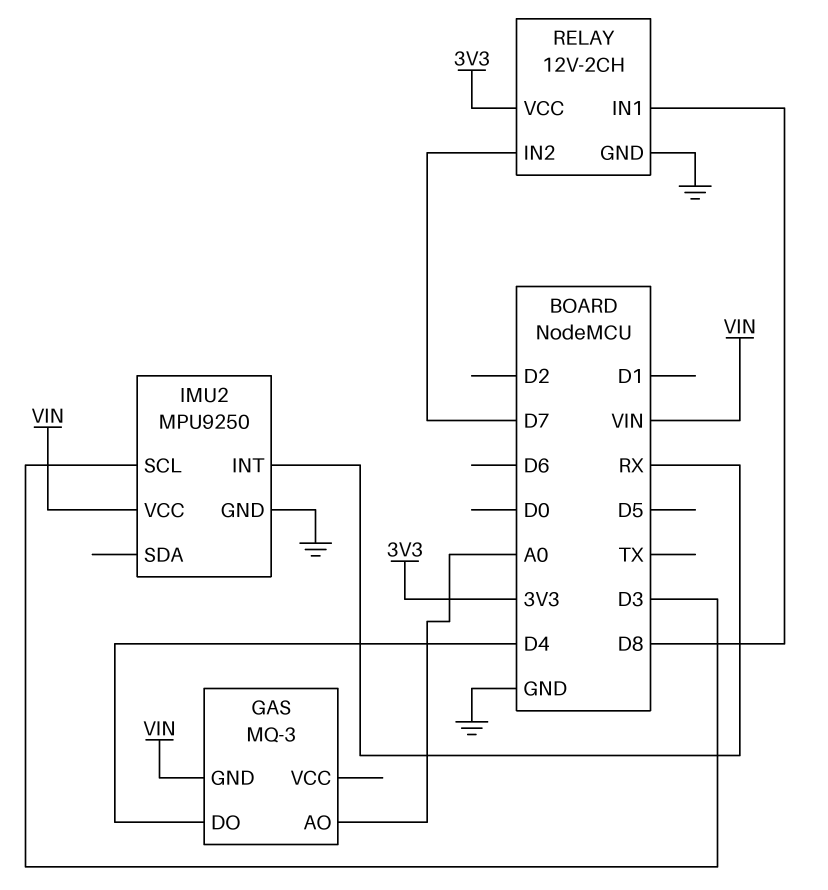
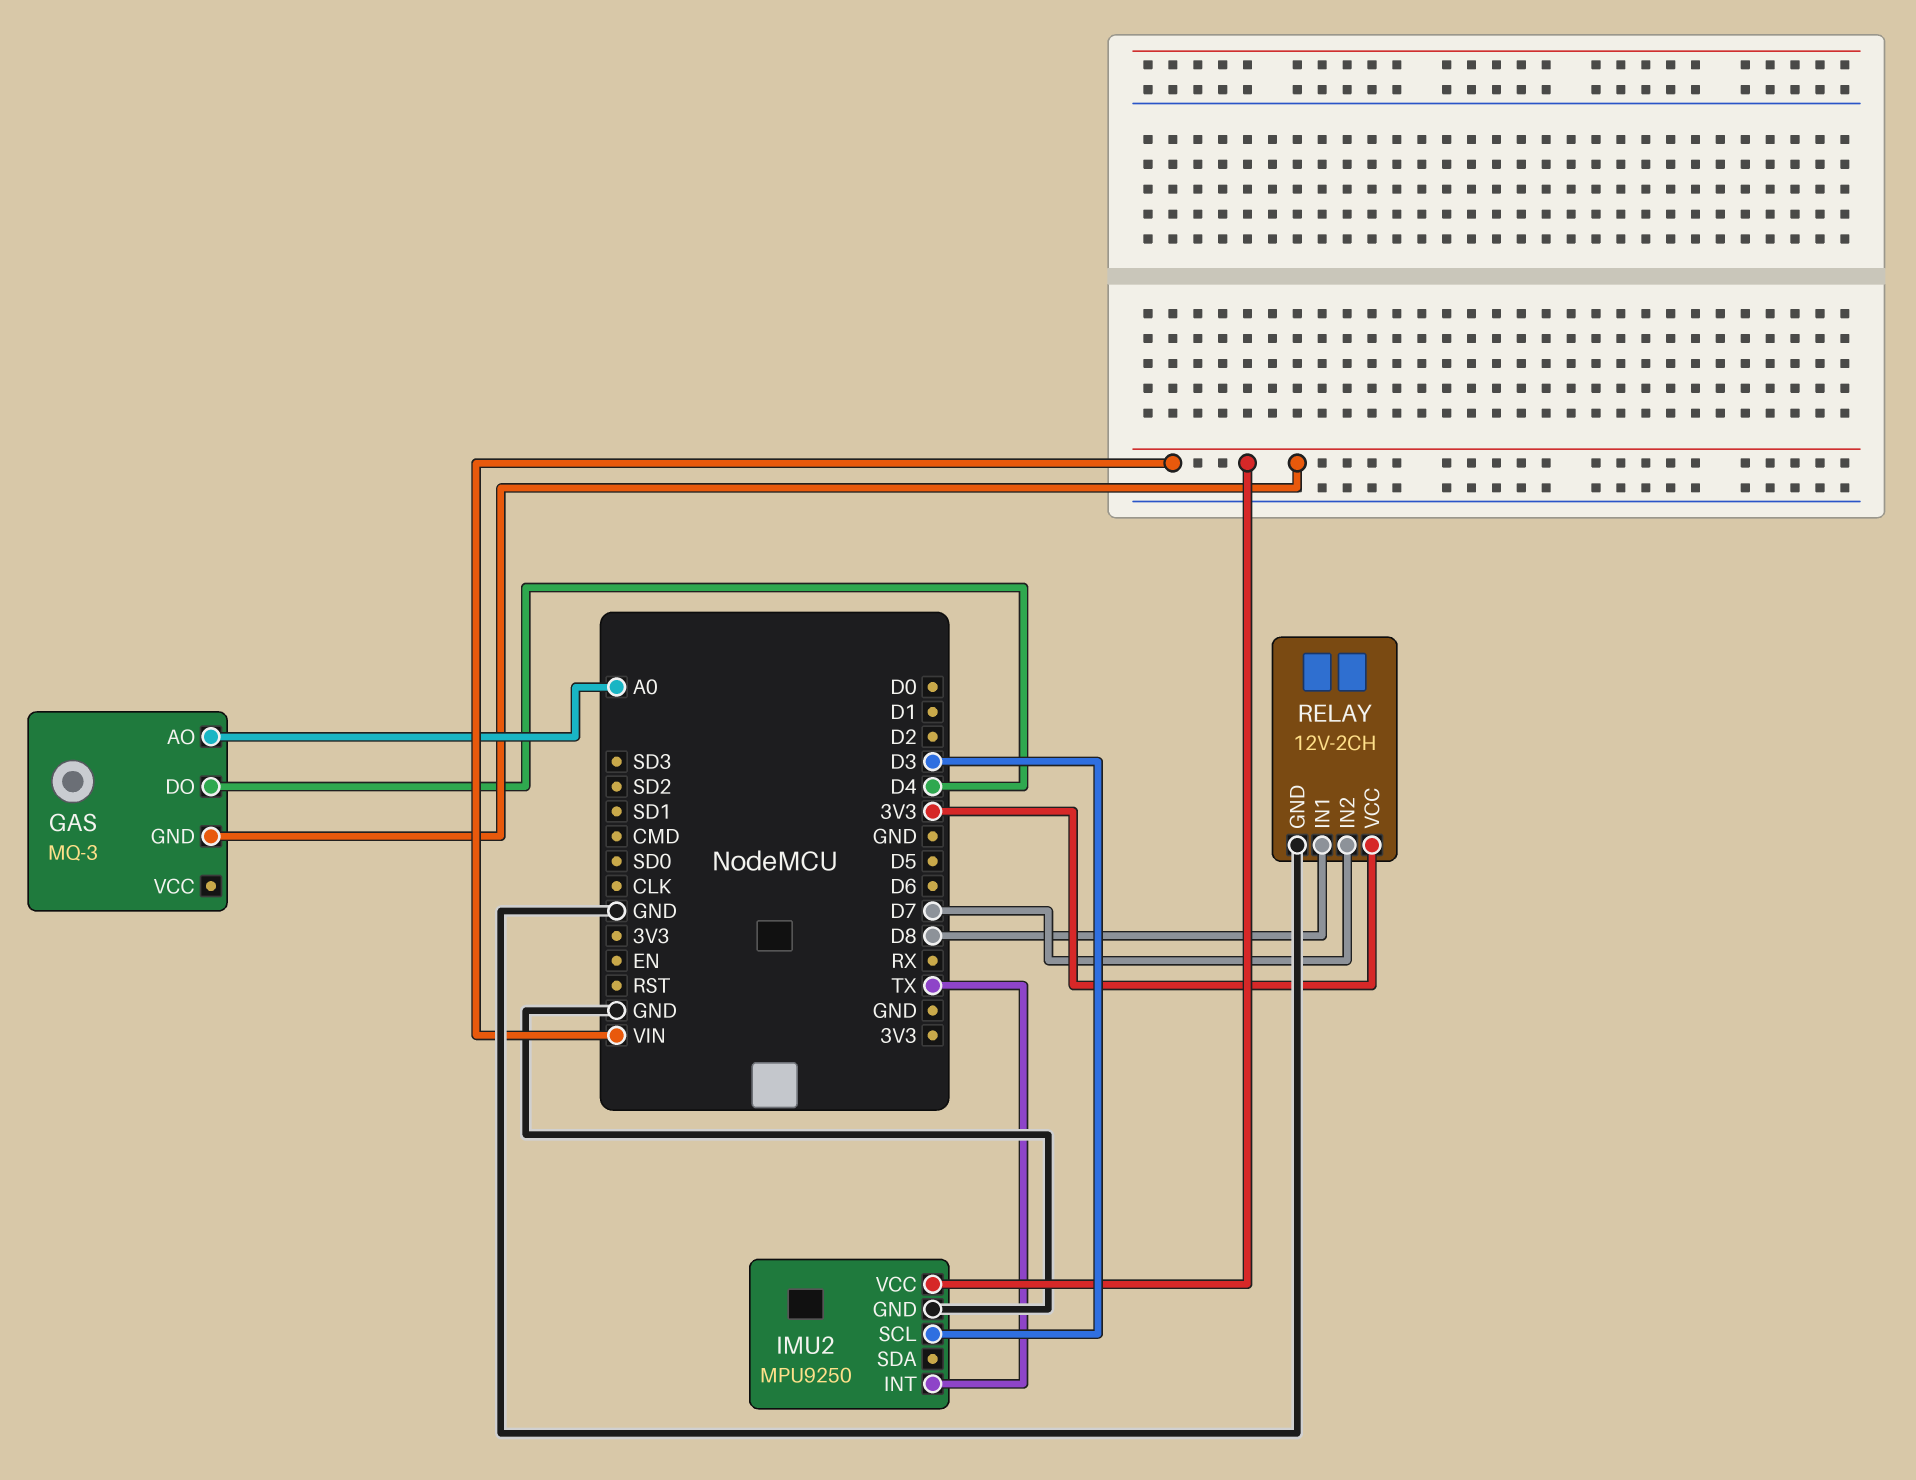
IMU2 pin INT: RX -> TX

